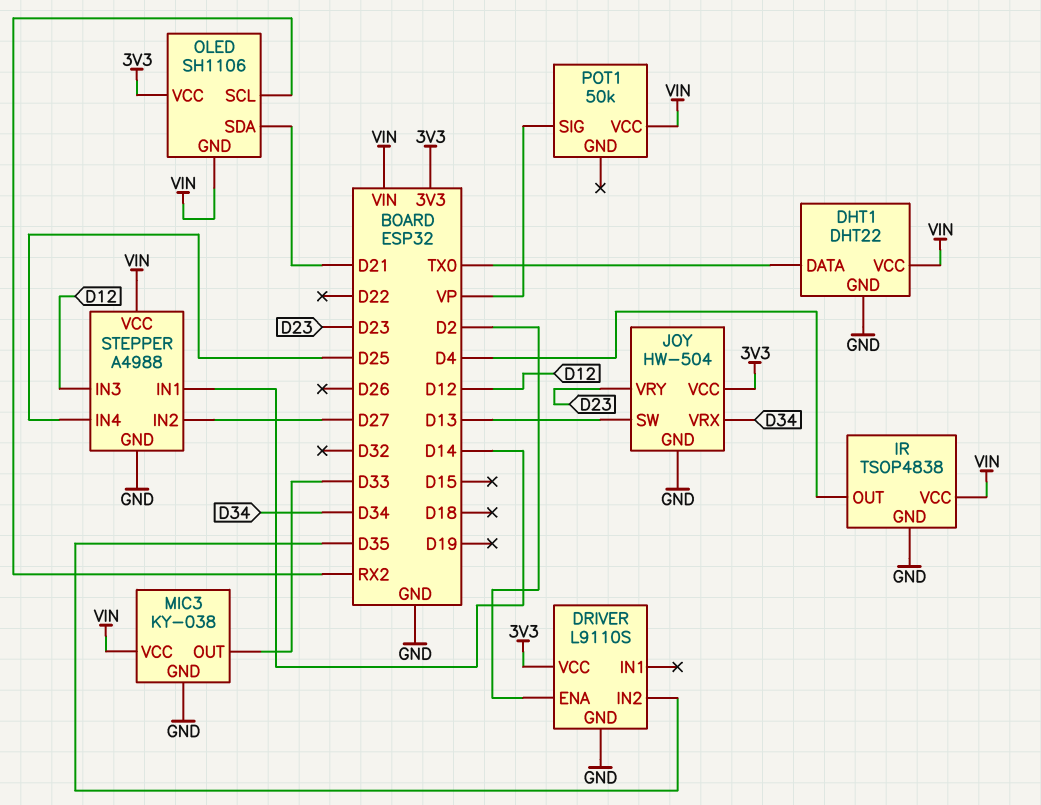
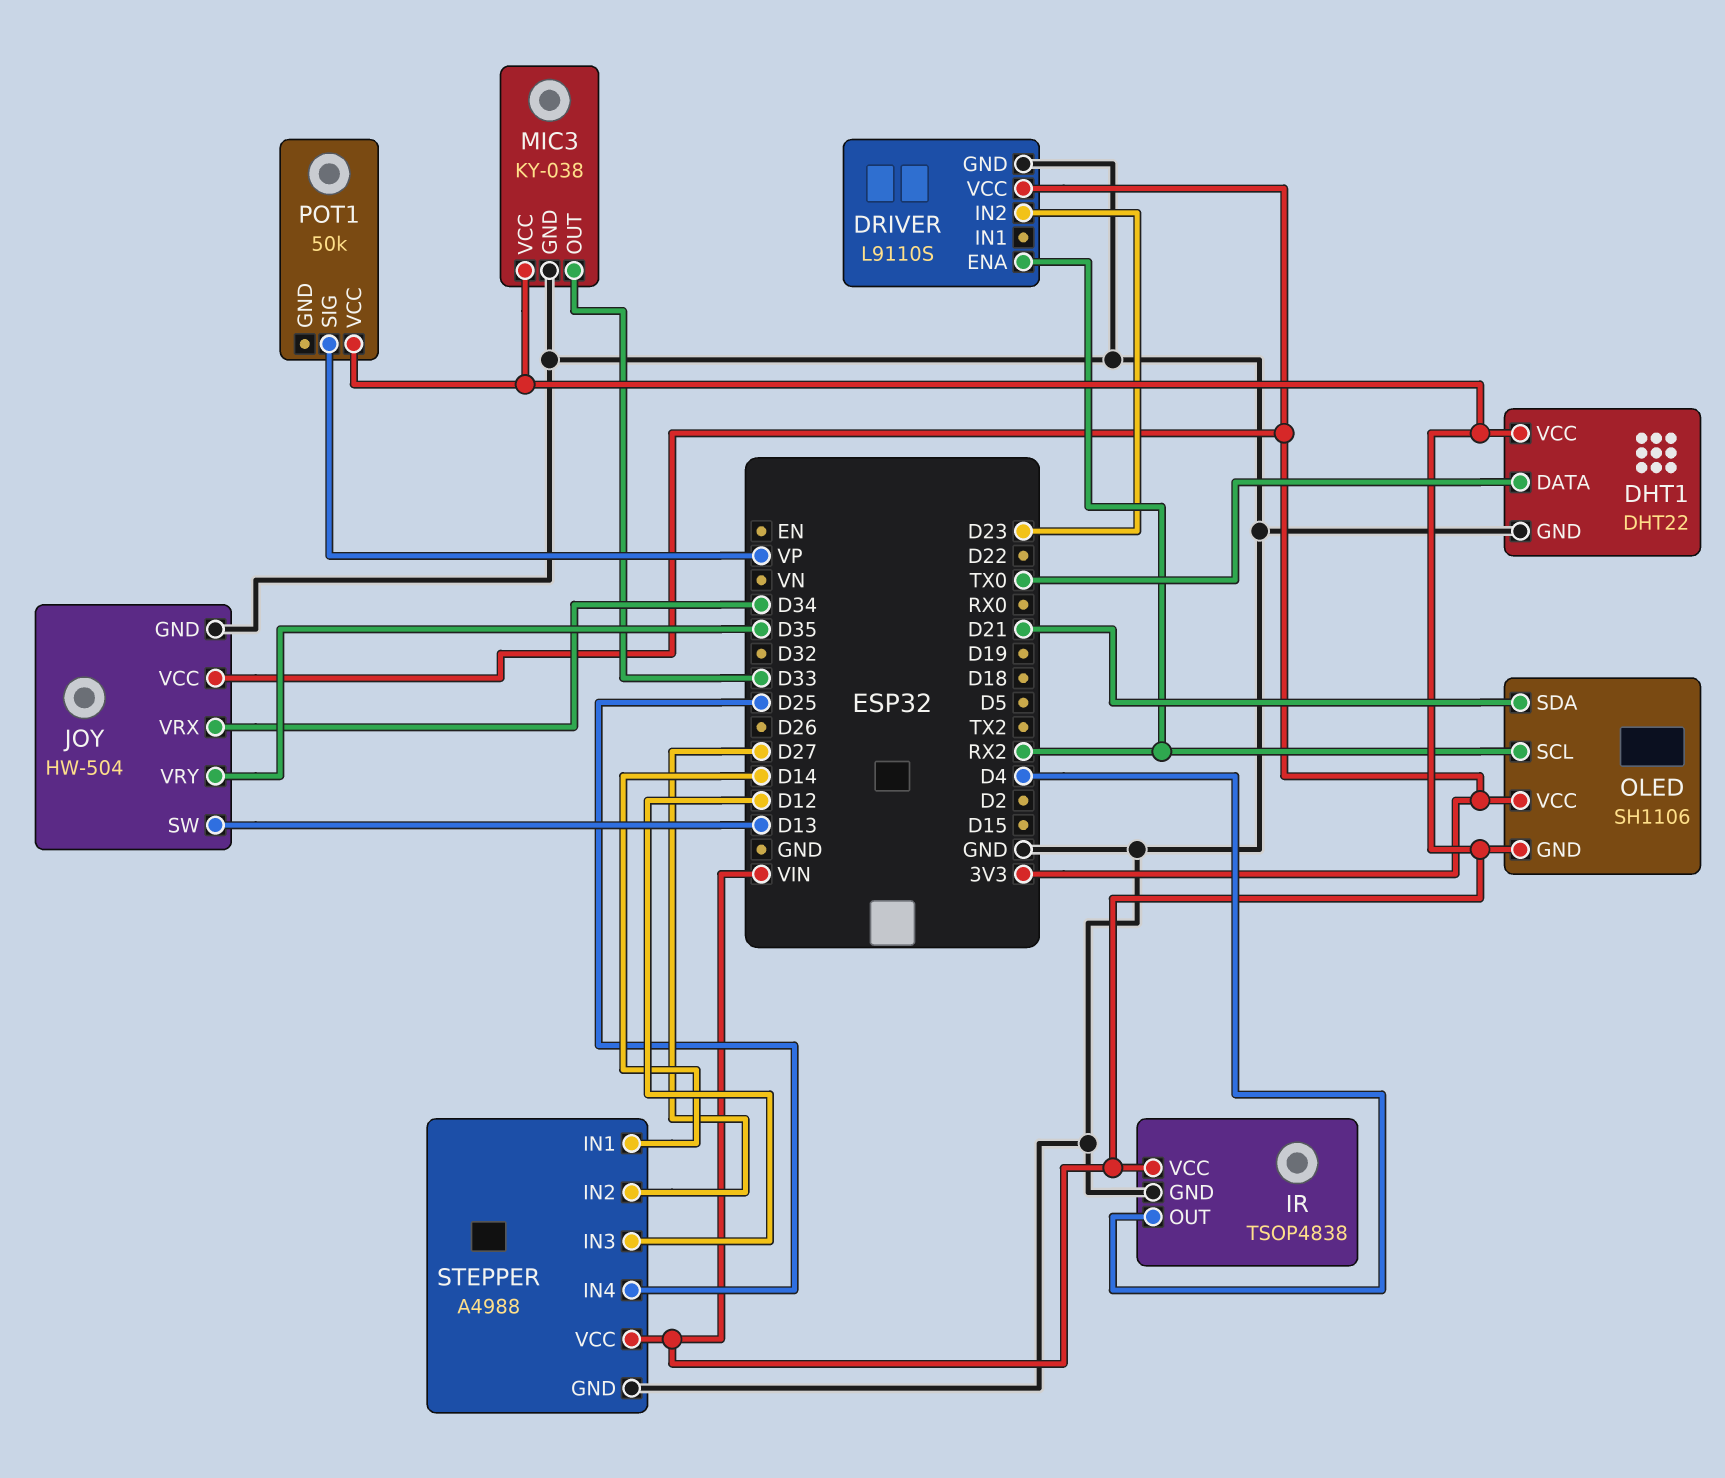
DRIVER pin ENA: D2 -> RX2
DRIVER pin IN2: D35 -> D23
JOY pin VRY: D23 -> D35

